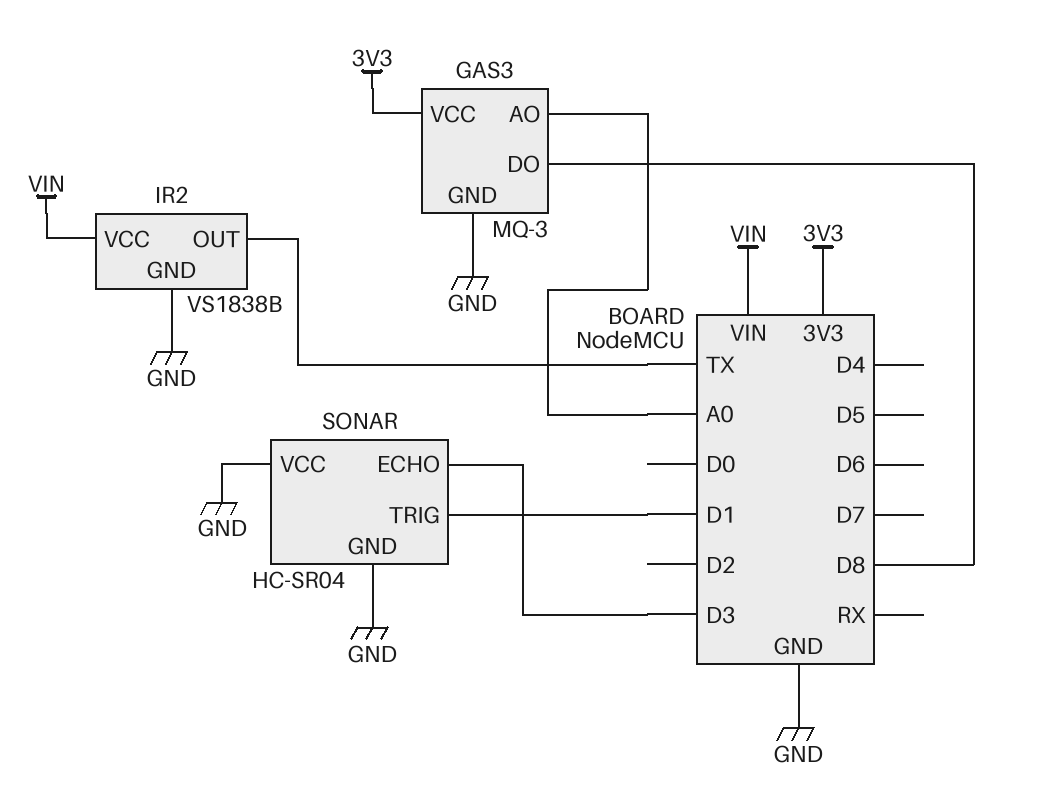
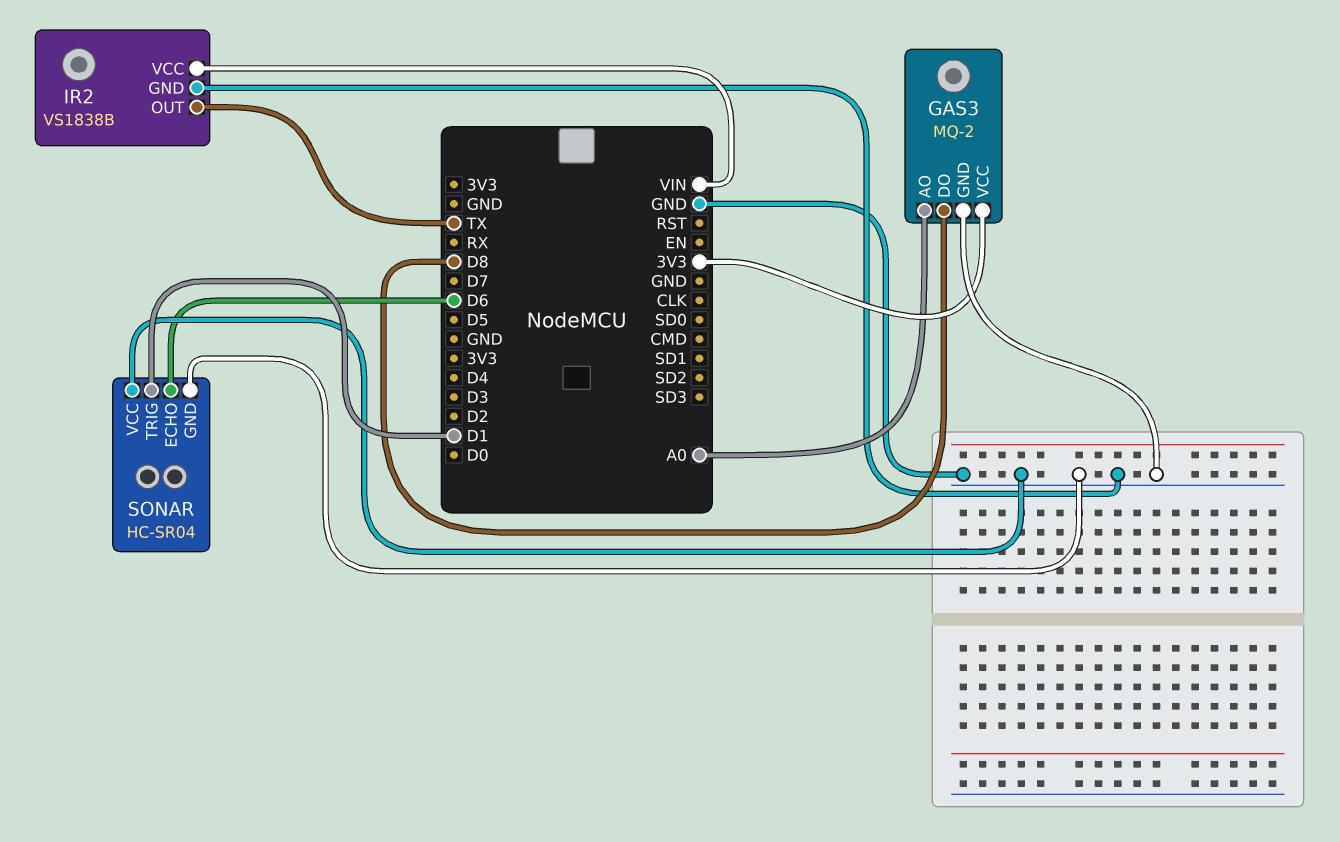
GAS3: MQ-3 -> MQ-2
SONAR pin ECHO: D3 -> D6

